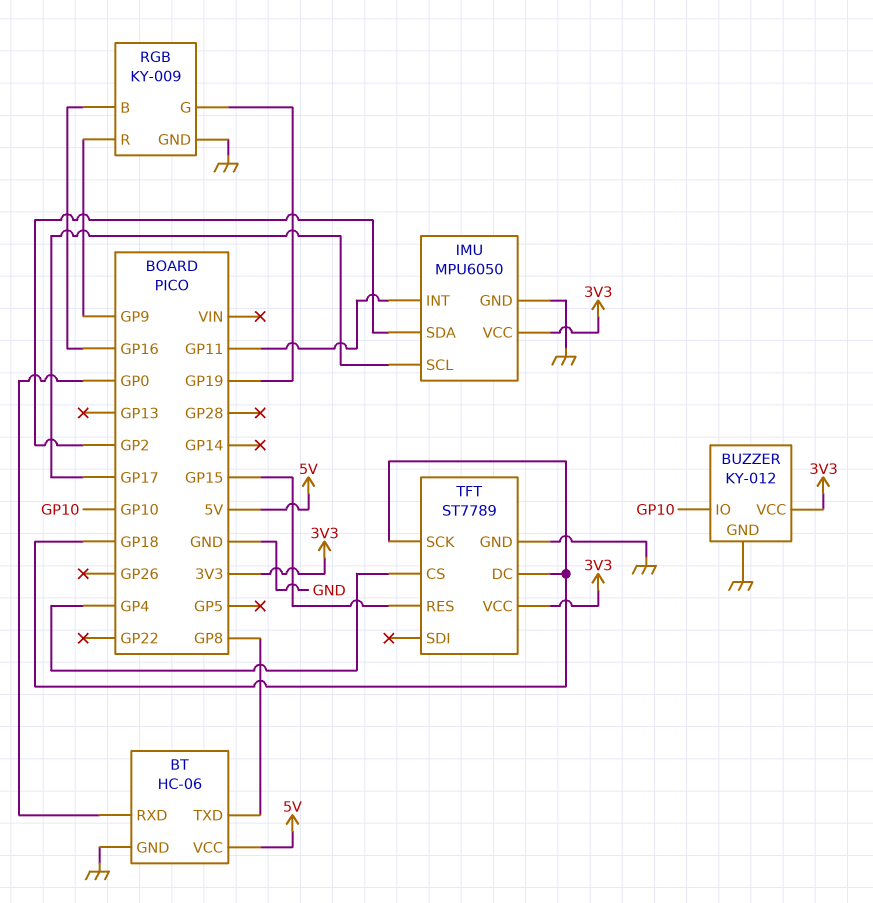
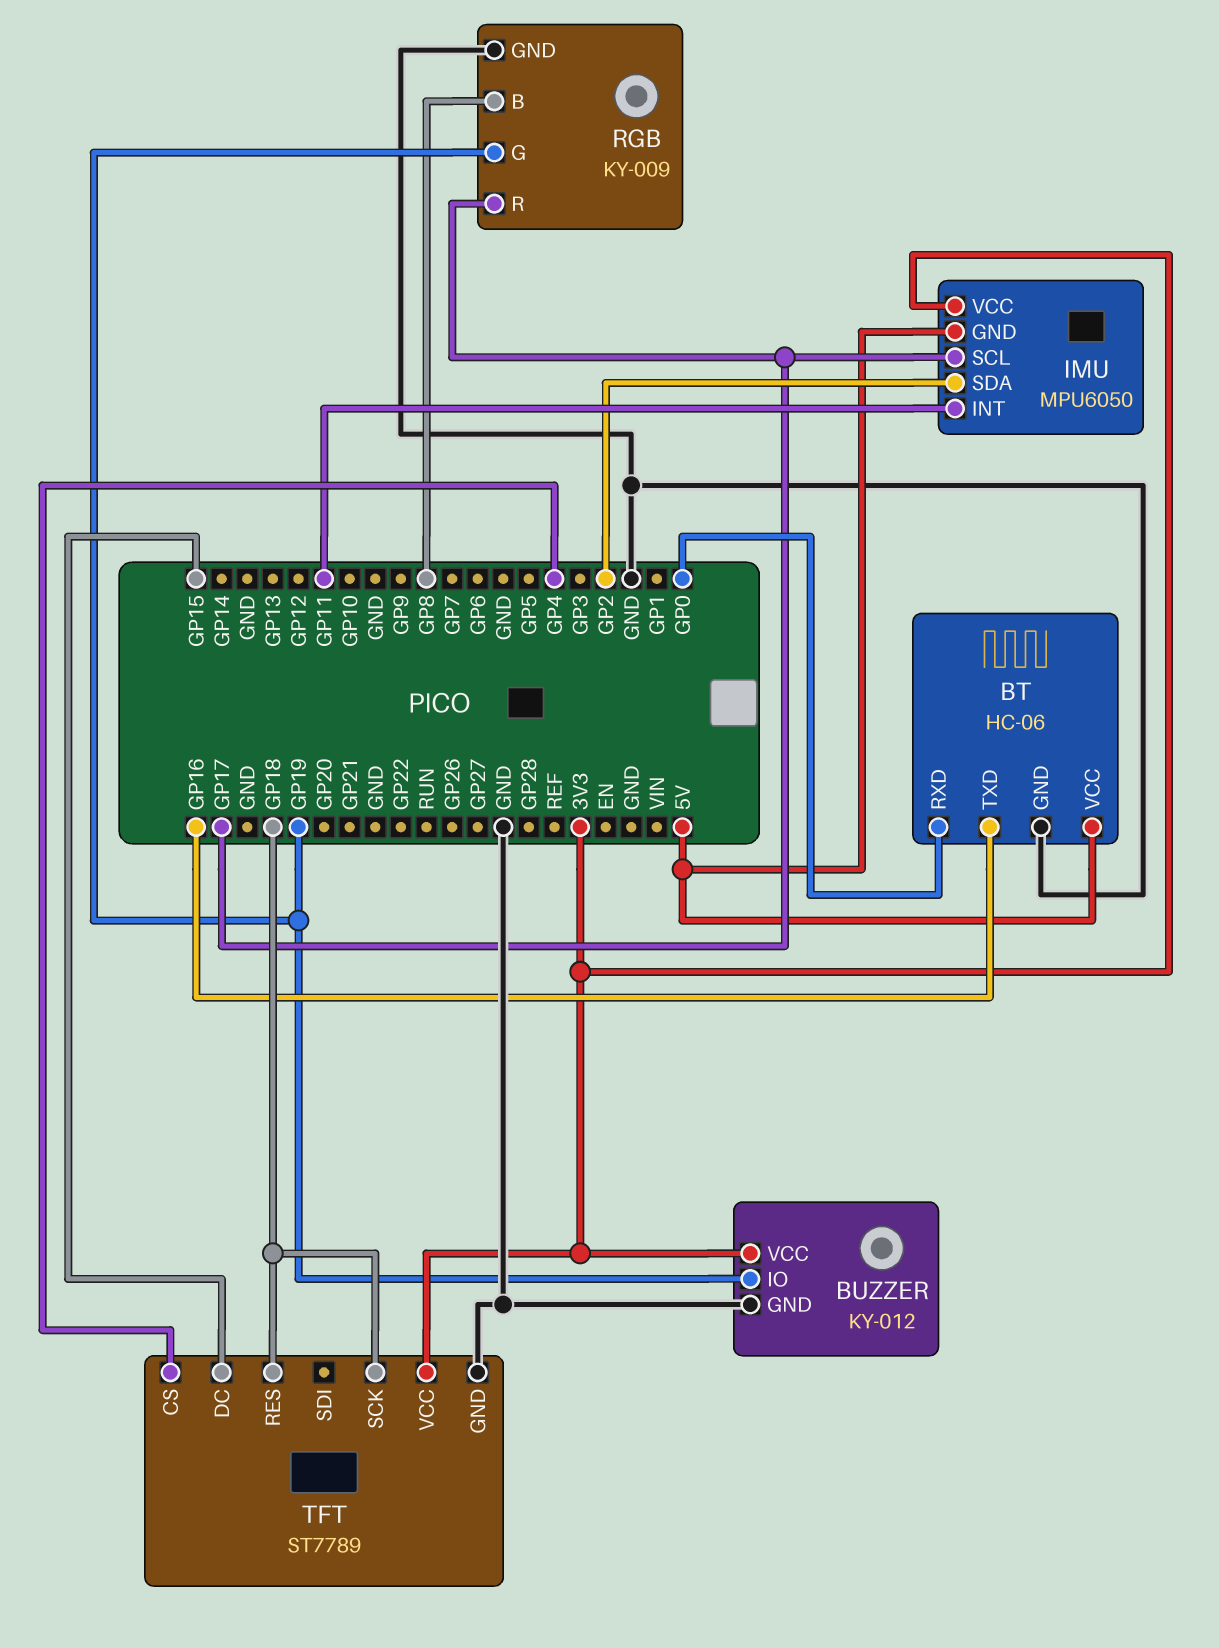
BT pin TXD: GP8 -> GP16
BUZZER pin IO: GP10 -> GP19
IMU pin GND: GND -> 5V
RGB pin B: GP16 -> GP8
RGB pin R: GP9 -> GP17
TFT pin DC: GP18 -> GP15
TFT pin RES: GP15 -> GP18

